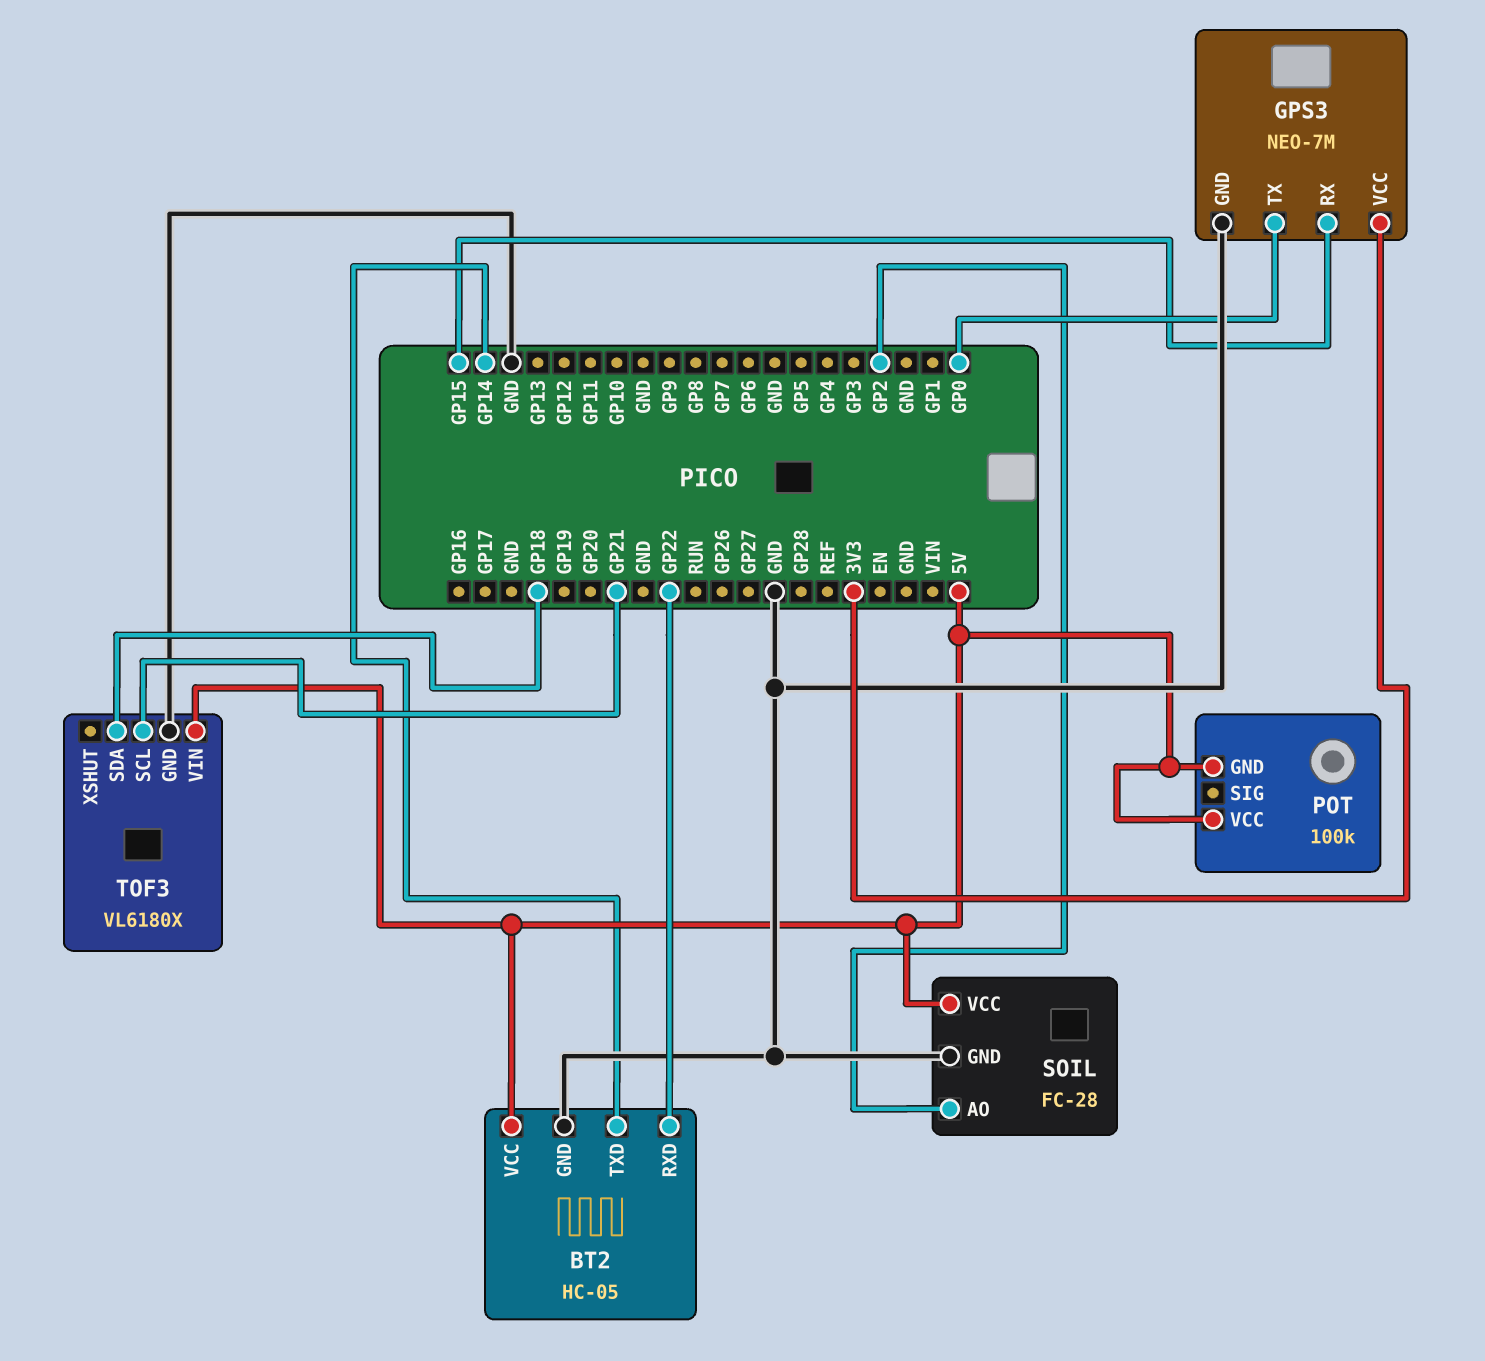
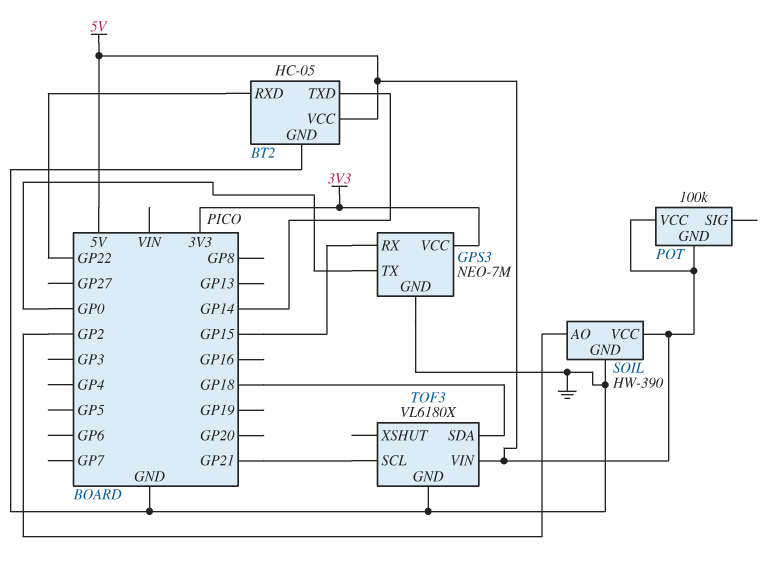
SOIL: FC-28 -> HW-390

